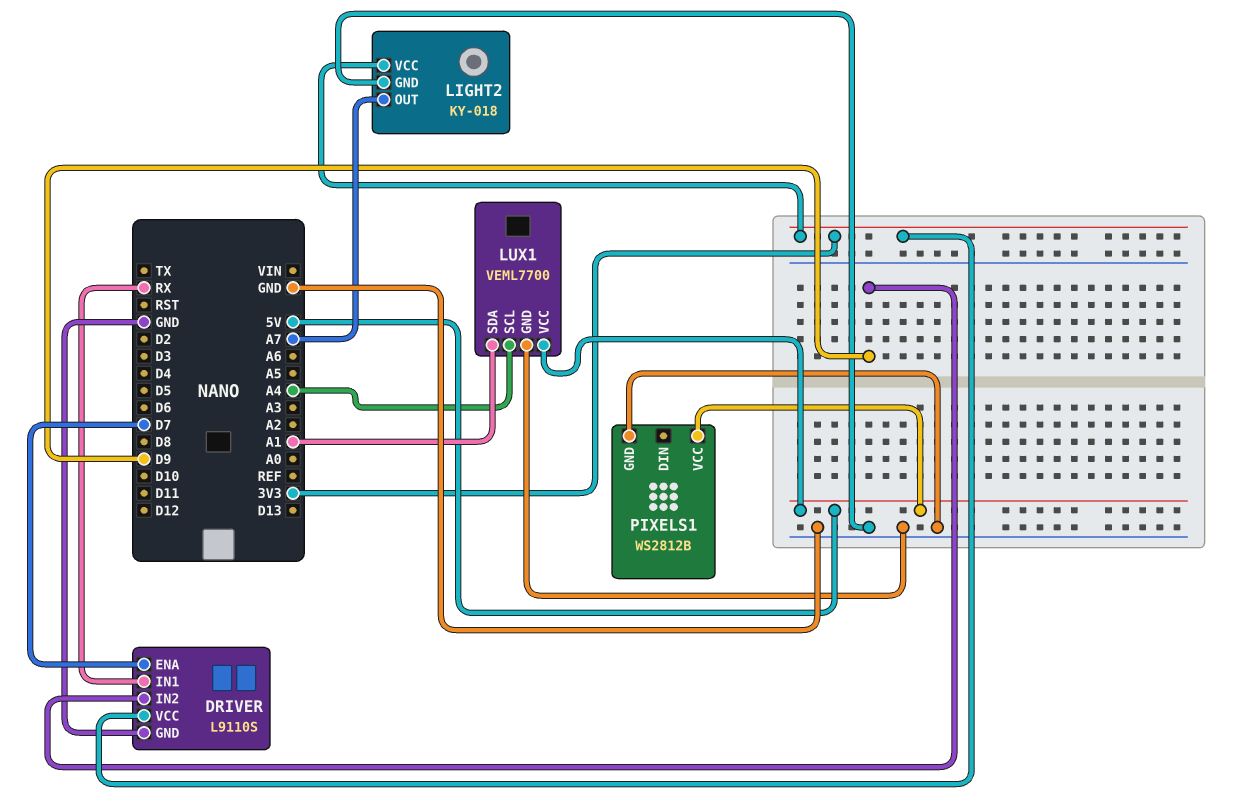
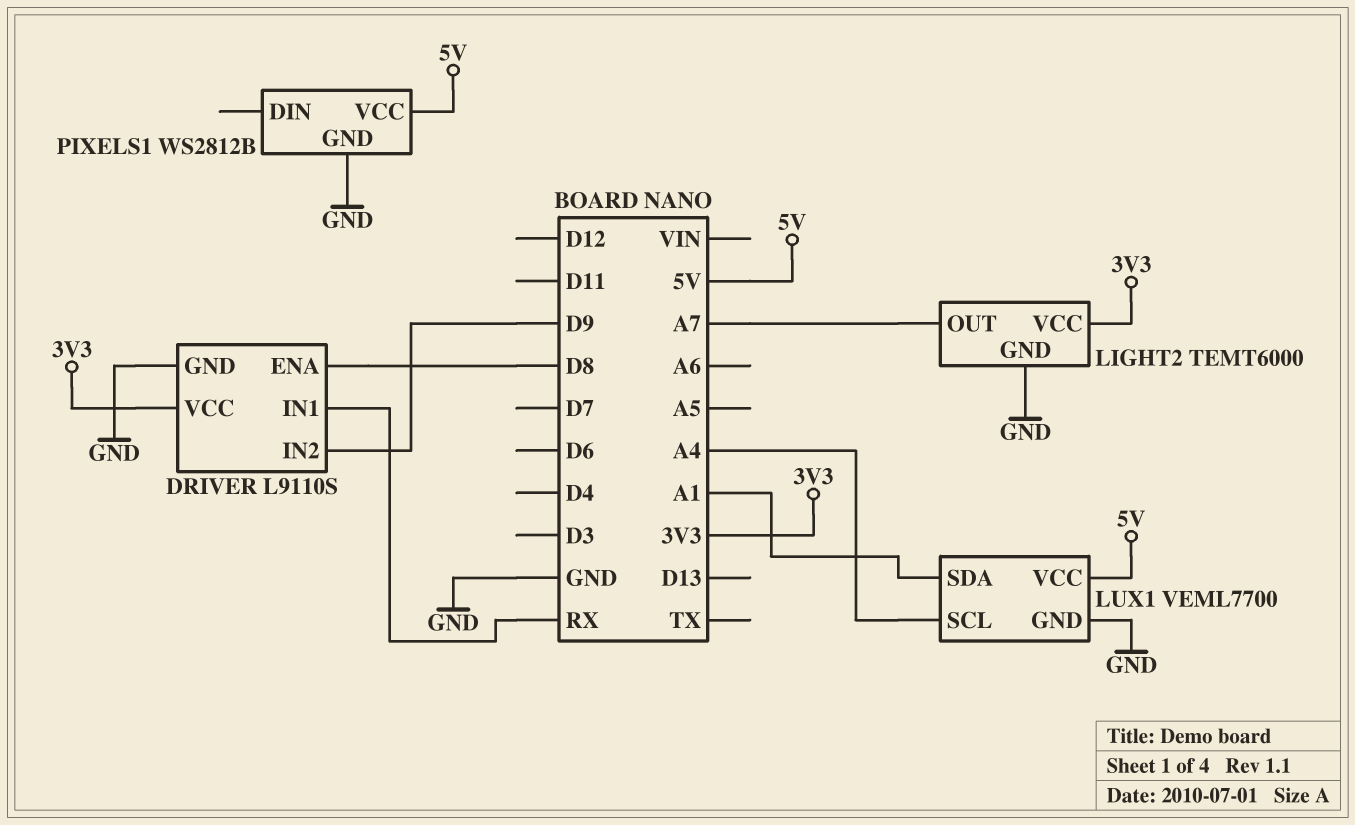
DRIVER pin ENA: D7 -> D8
LIGHT2: KY-018 -> TEMT6000

